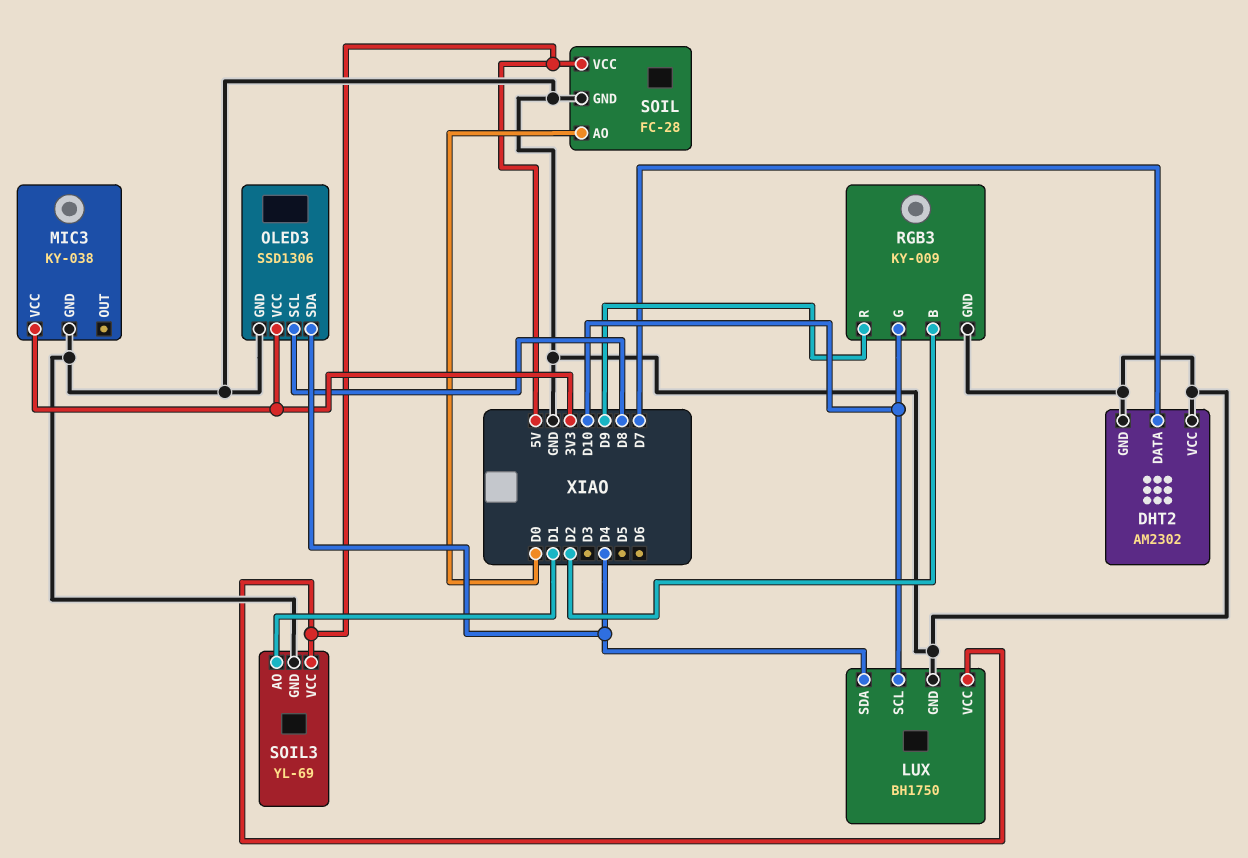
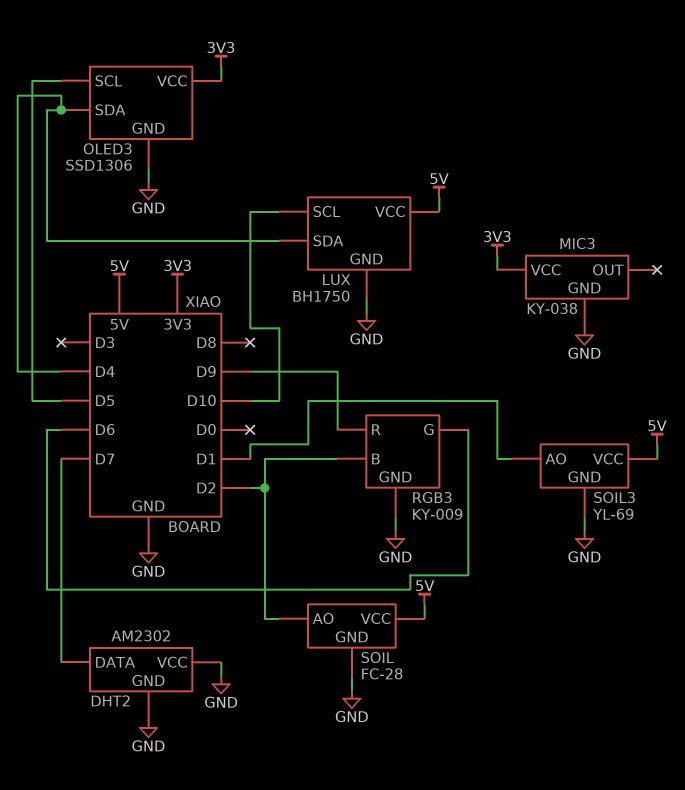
OLED3 pin SCL: D8 -> D5
RGB3 pin G: D10 -> D6
SOIL pin AO: D0 -> D2

